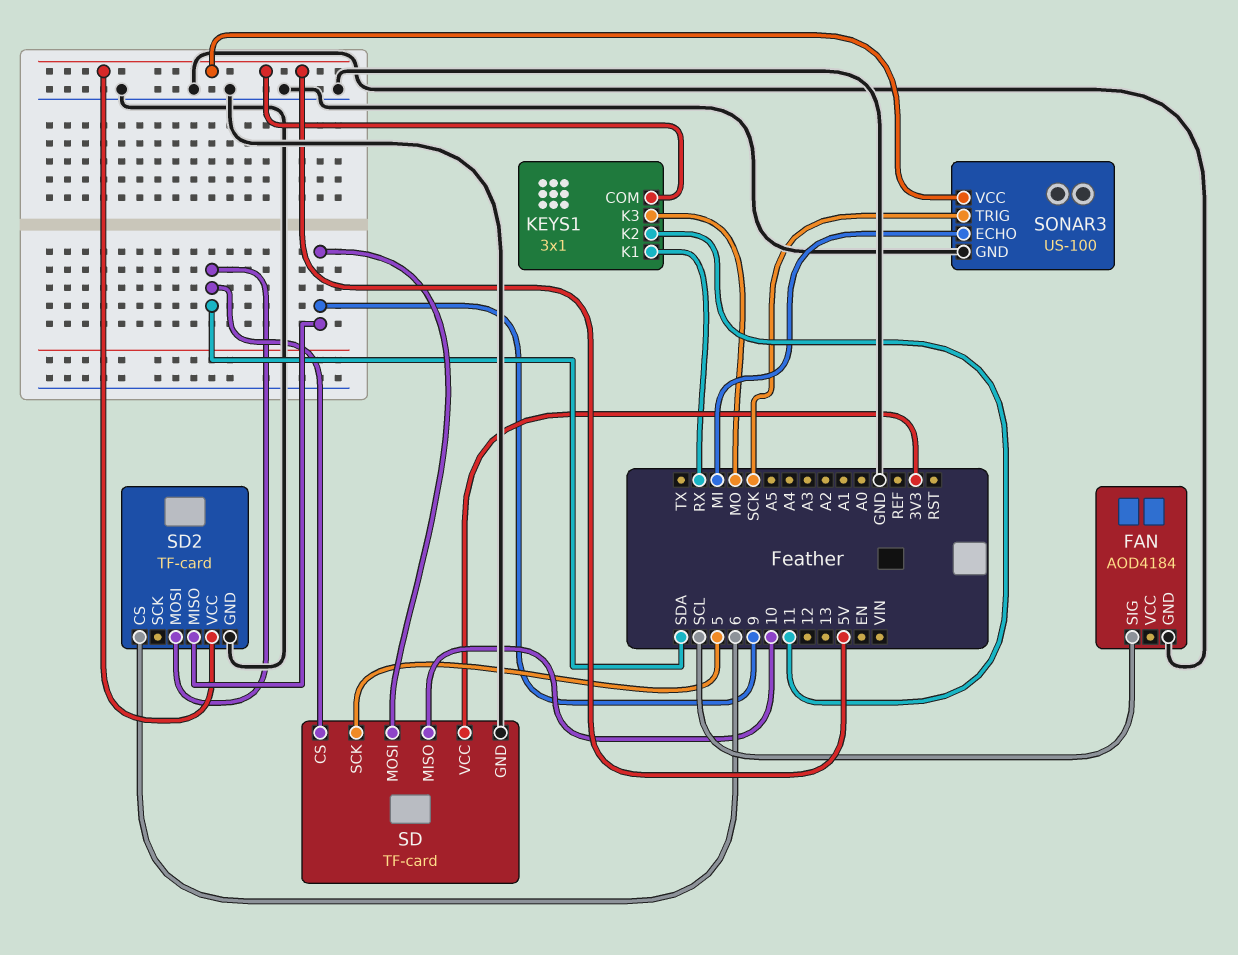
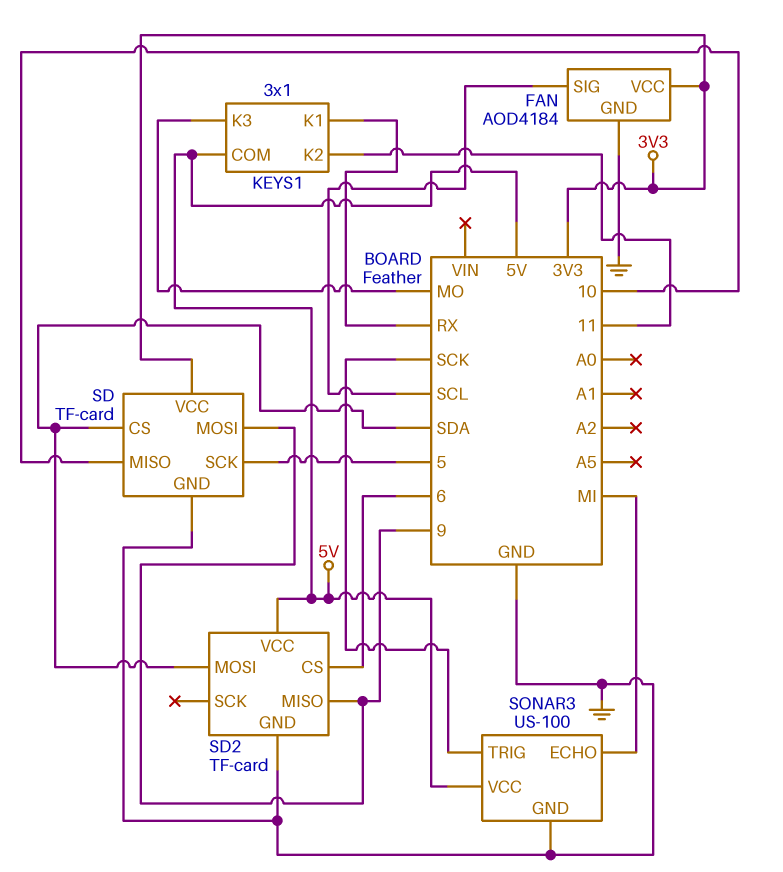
FAN pin VCC: none -> 3V3

